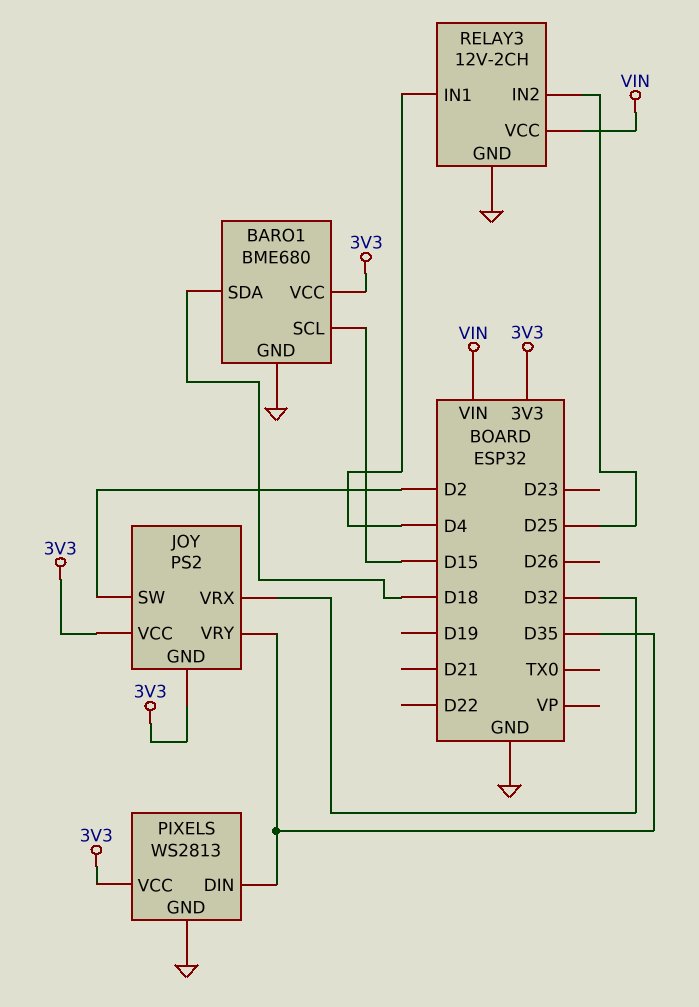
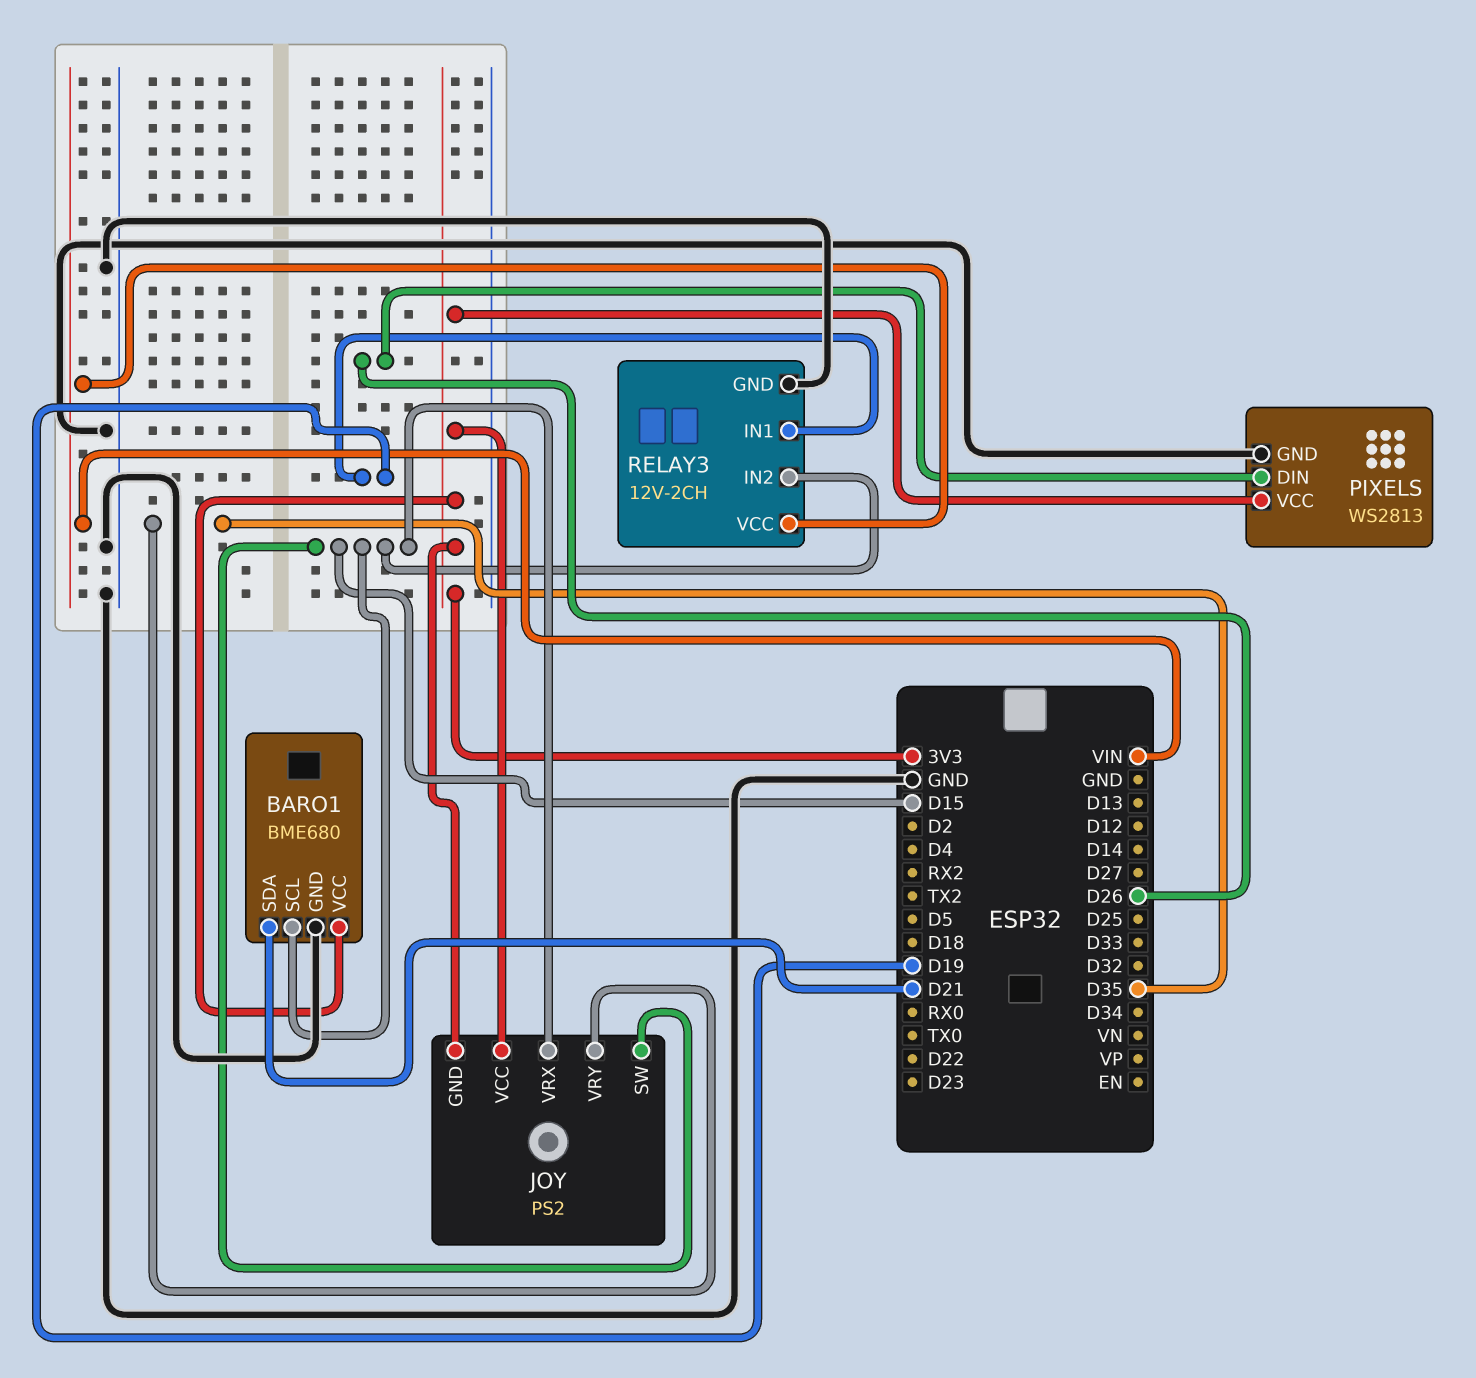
BARO1 pin SDA: D18 -> D21
JOY pin SW: D2 -> D15
JOY pin VRX: D32 -> D15
PIXELS pin DIN: D35 -> D26
RELAY3 pin IN1: D4 -> D19
RELAY3 pin IN2: D25 -> D15

